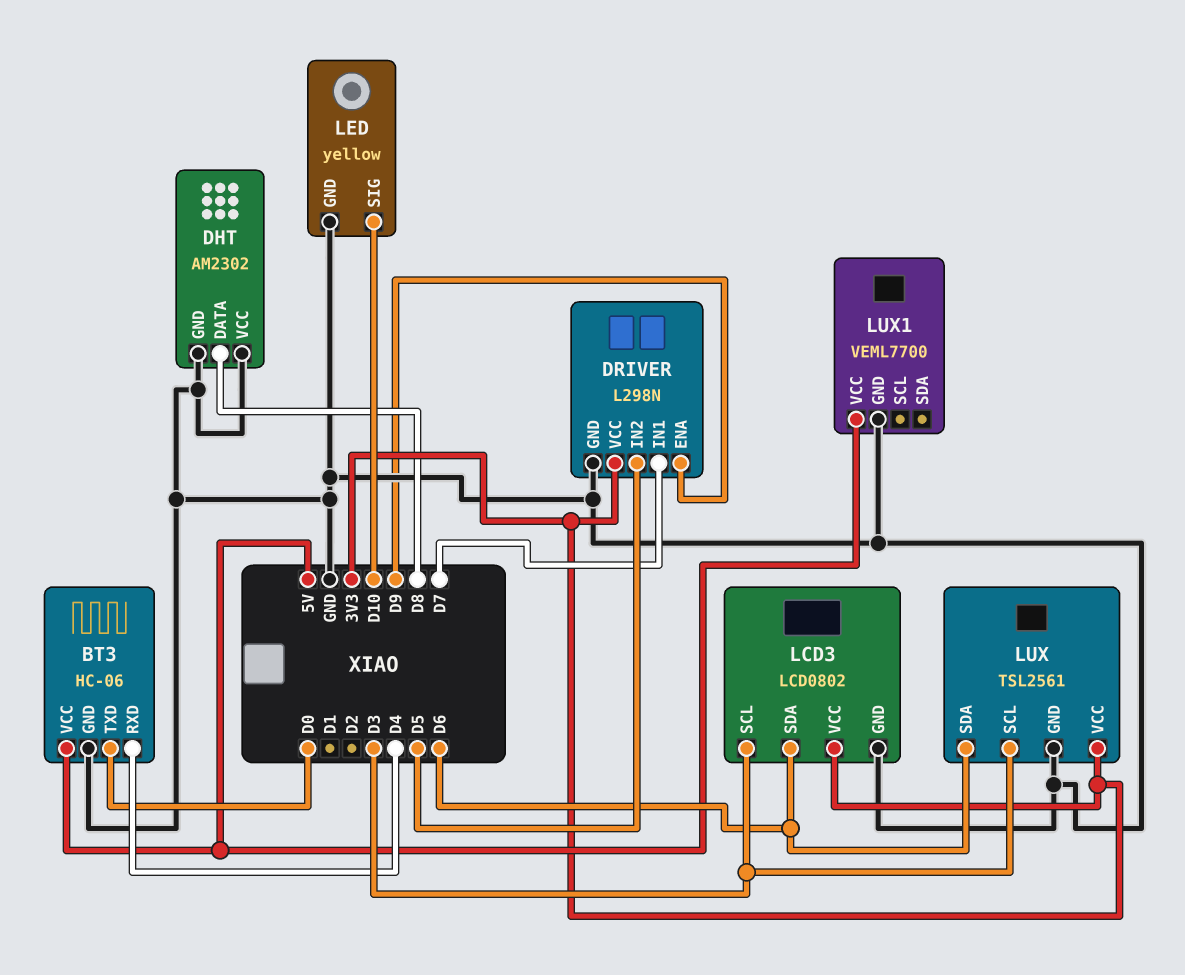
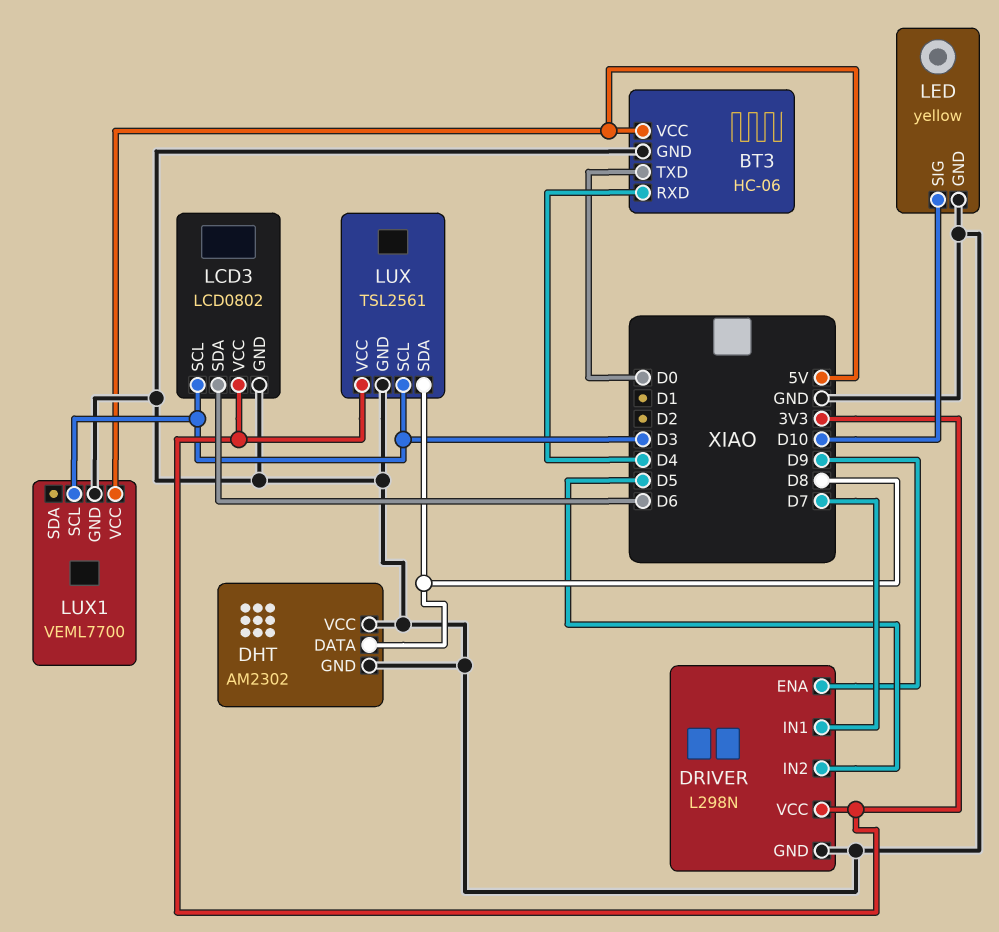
LUX pin SDA: D6 -> D8
LUX1 pin SCL: none -> D3

